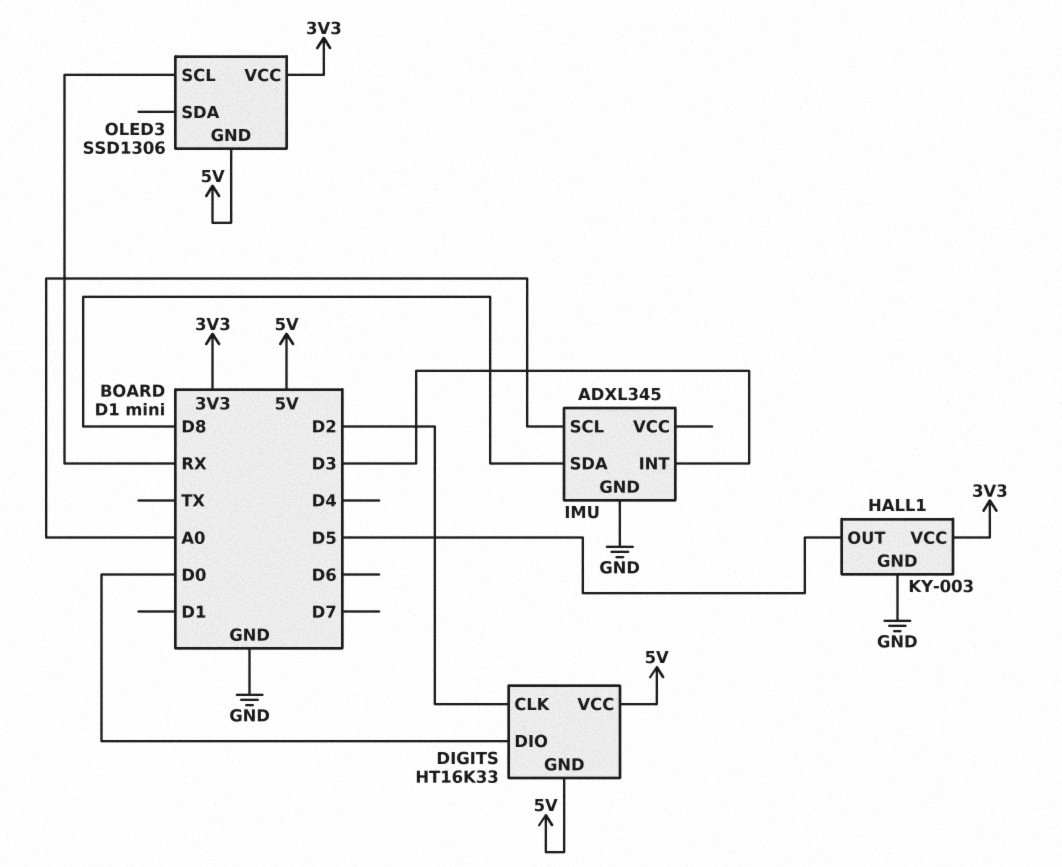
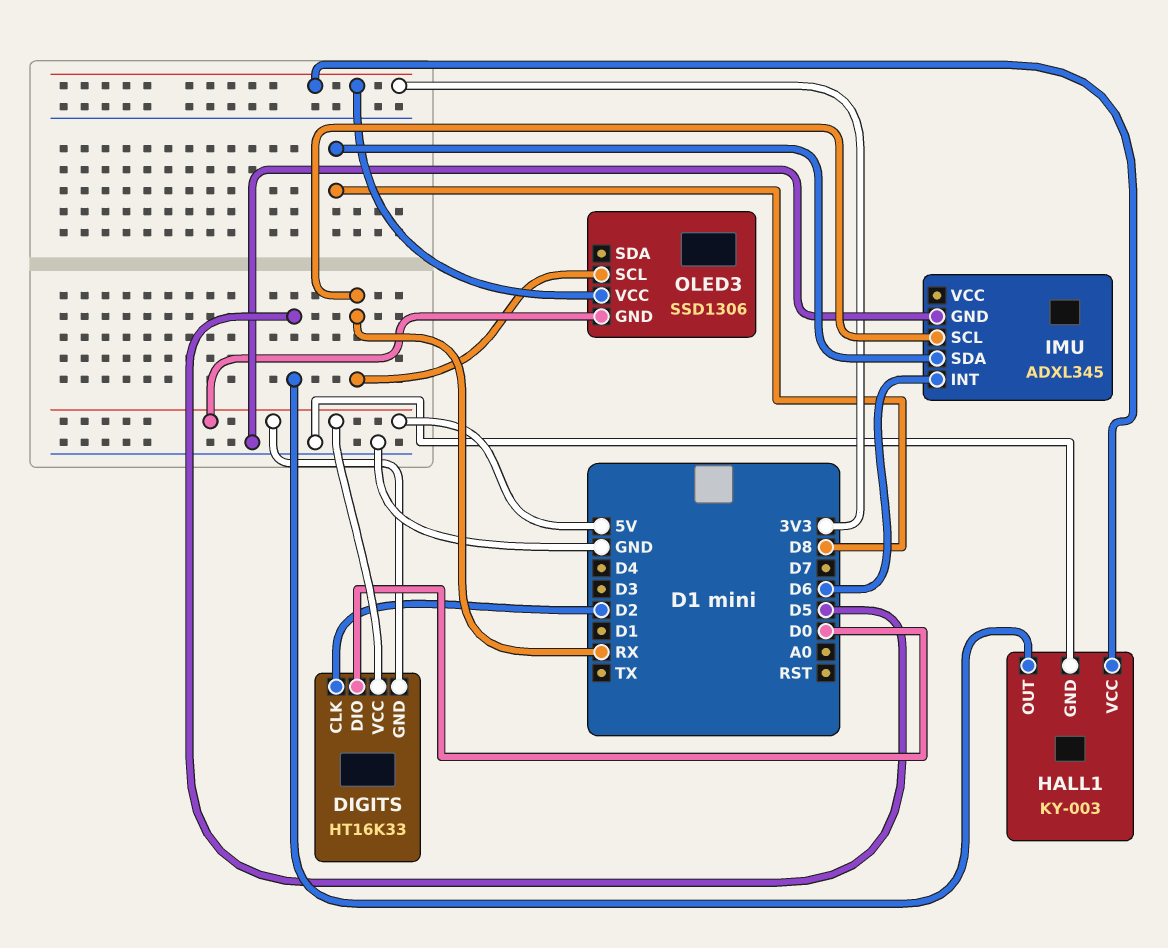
IMU pin INT: D3 -> D6
IMU pin SCL: A0 -> RX

